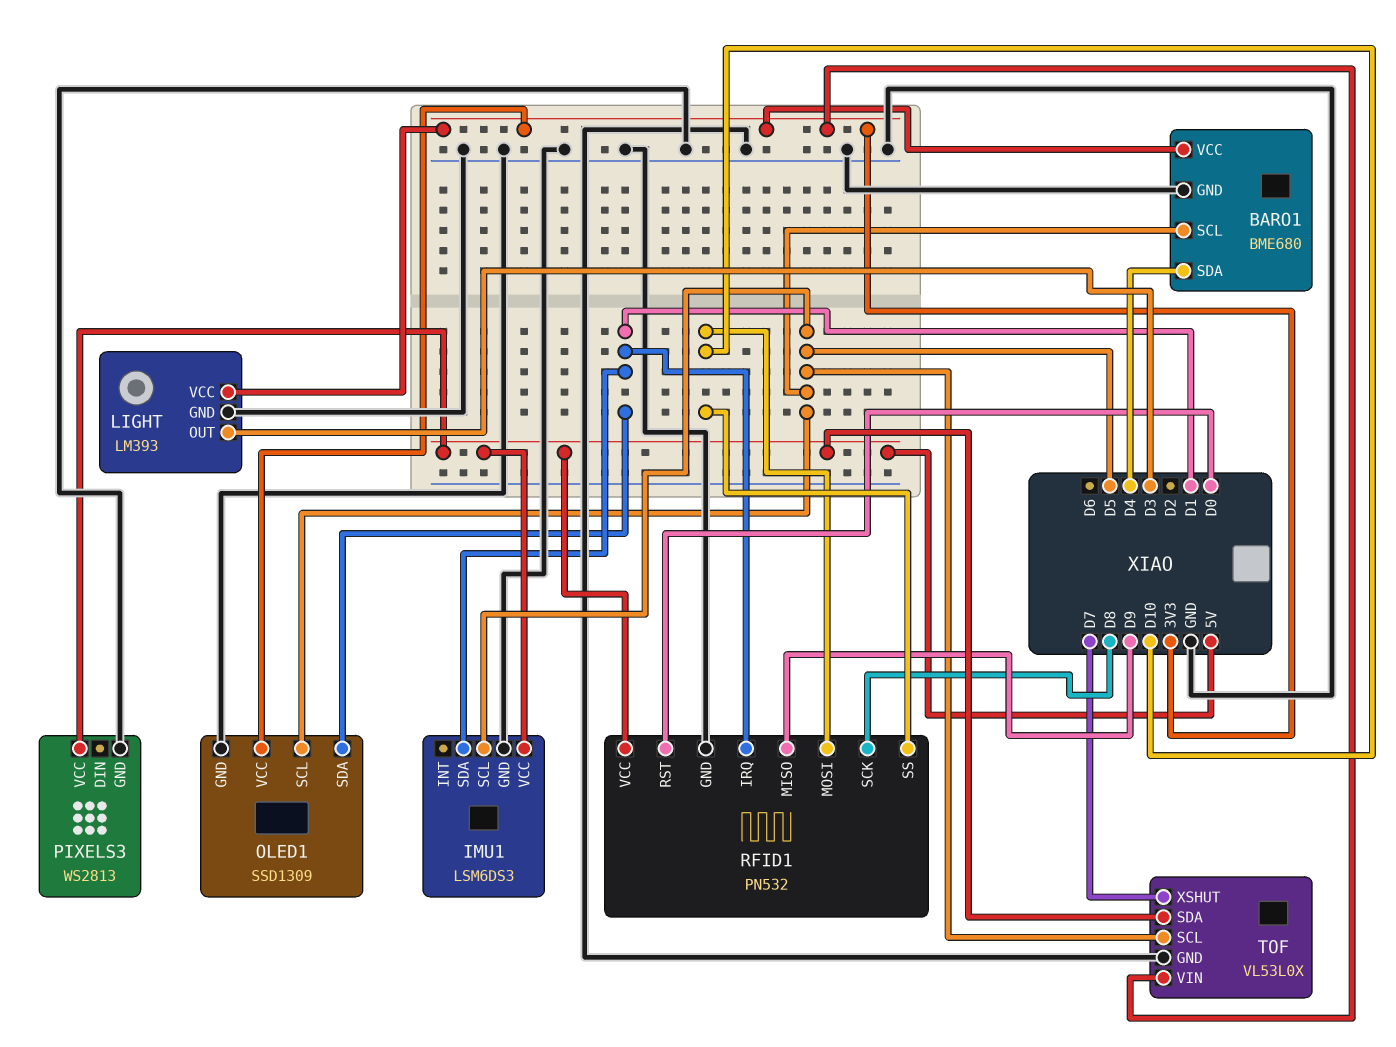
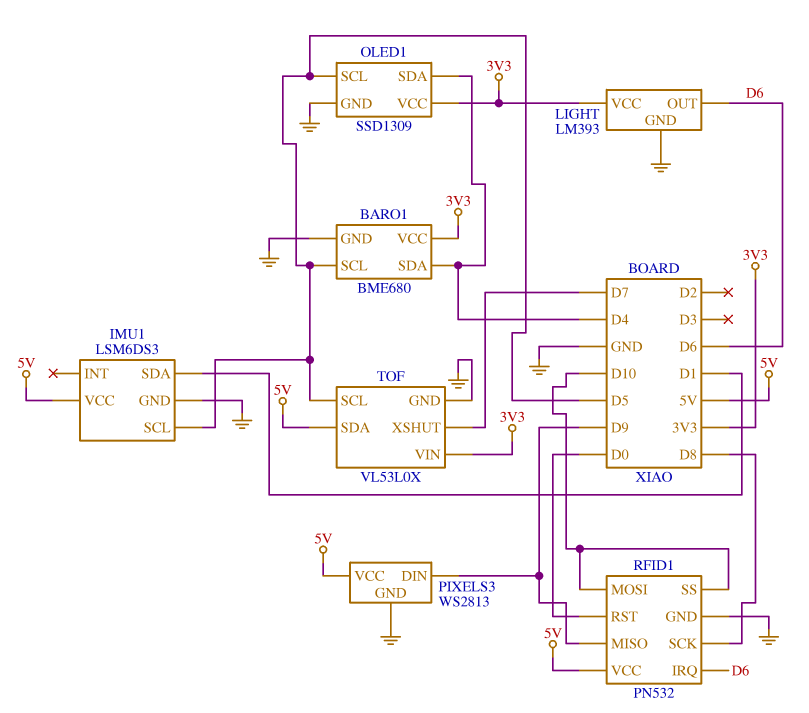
LIGHT pin OUT: D3 -> D6
OLED1 pin SDA: D1 -> D4
PIXELS3 pin DIN: none -> D9
RFID1 pin IRQ: D1 -> D6

